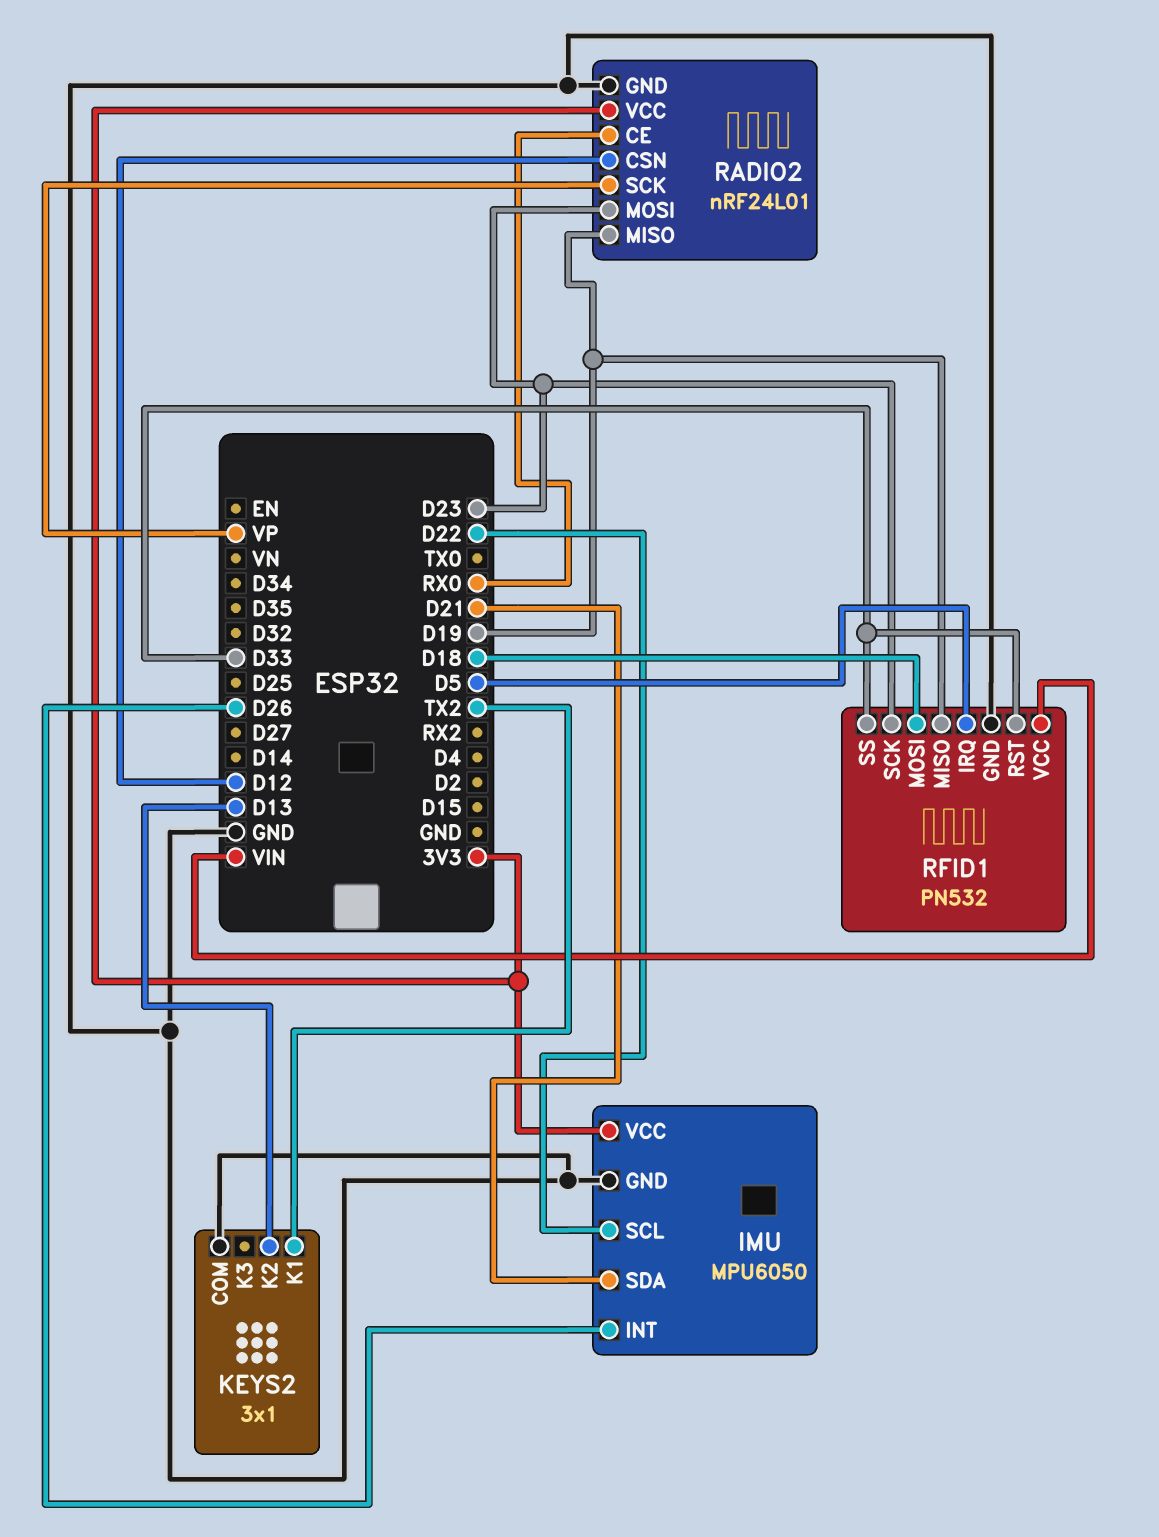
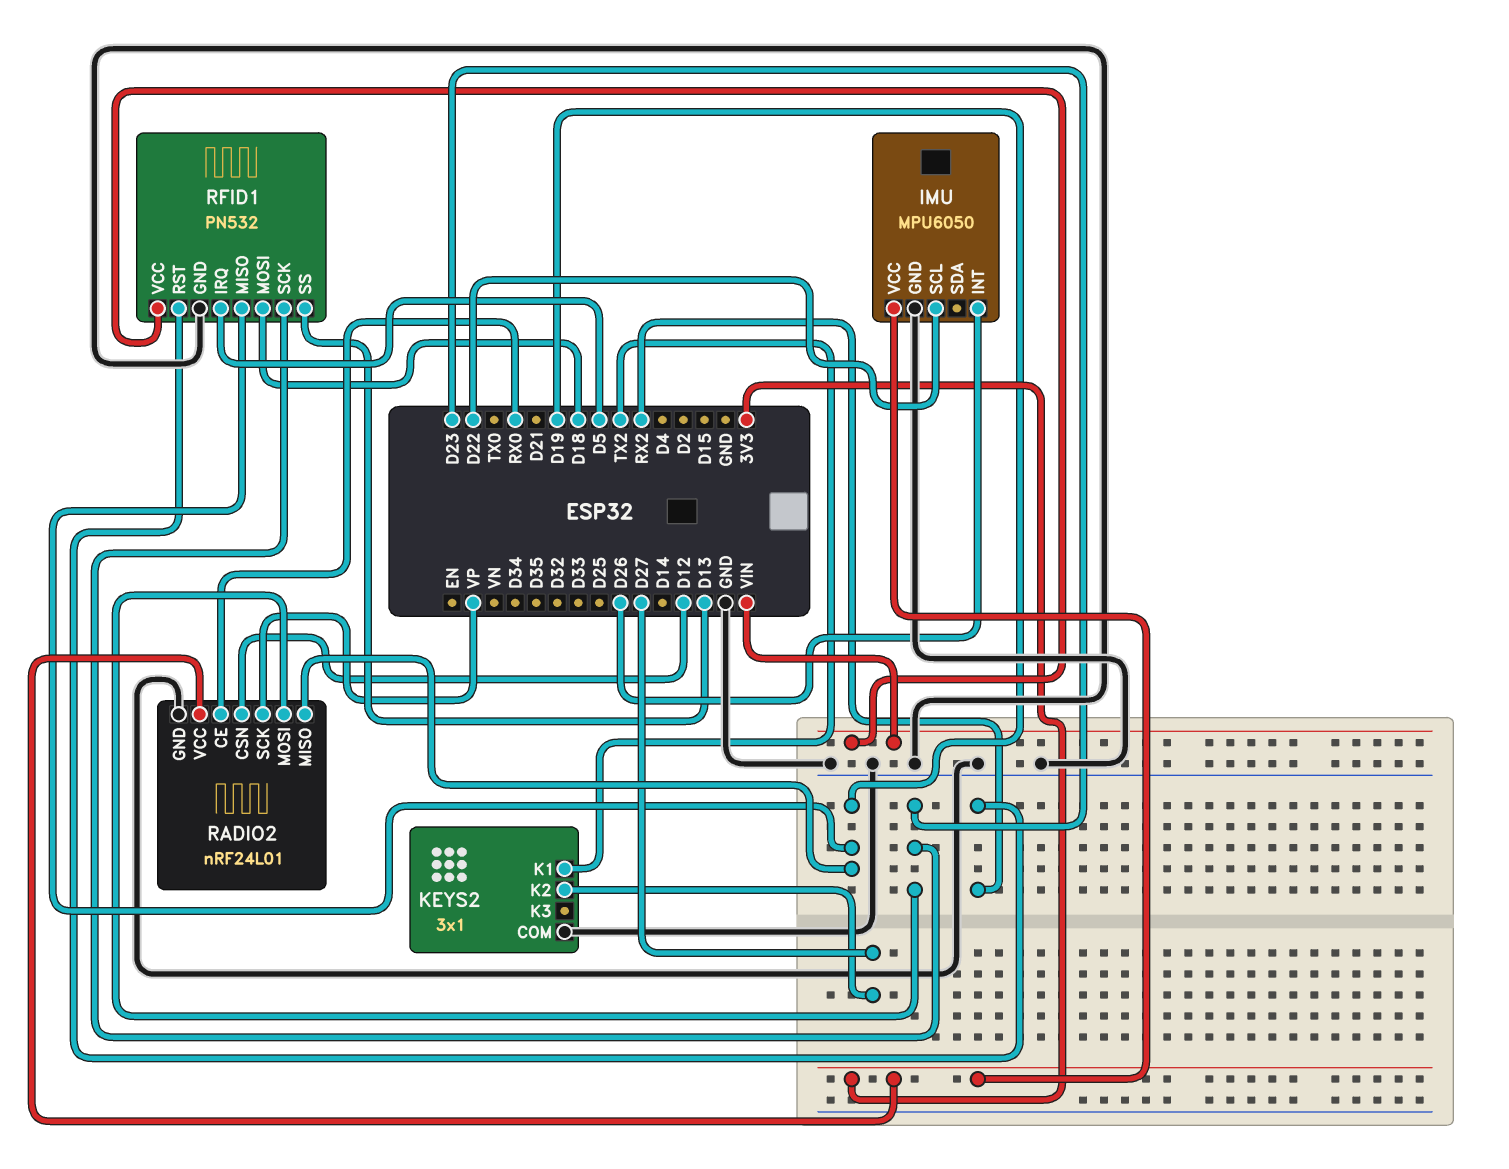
IMU pin SDA: D21 -> none
KEYS2 pin K2: D13 -> D27
RFID1 pin RST: D33 -> RX2
RFID1 pin SS: D33 -> D13

